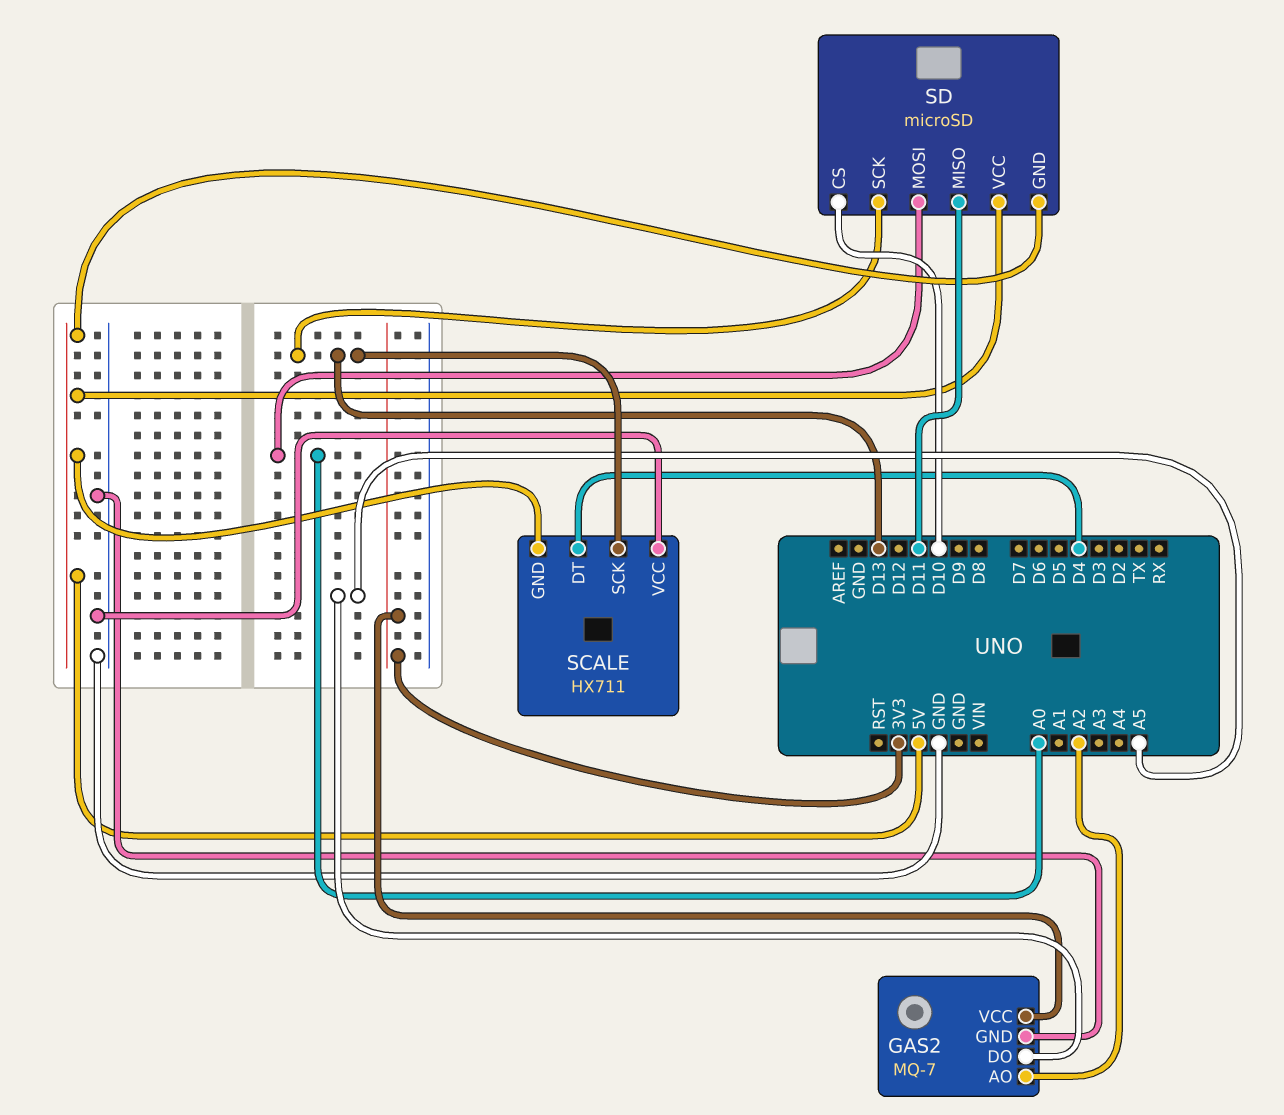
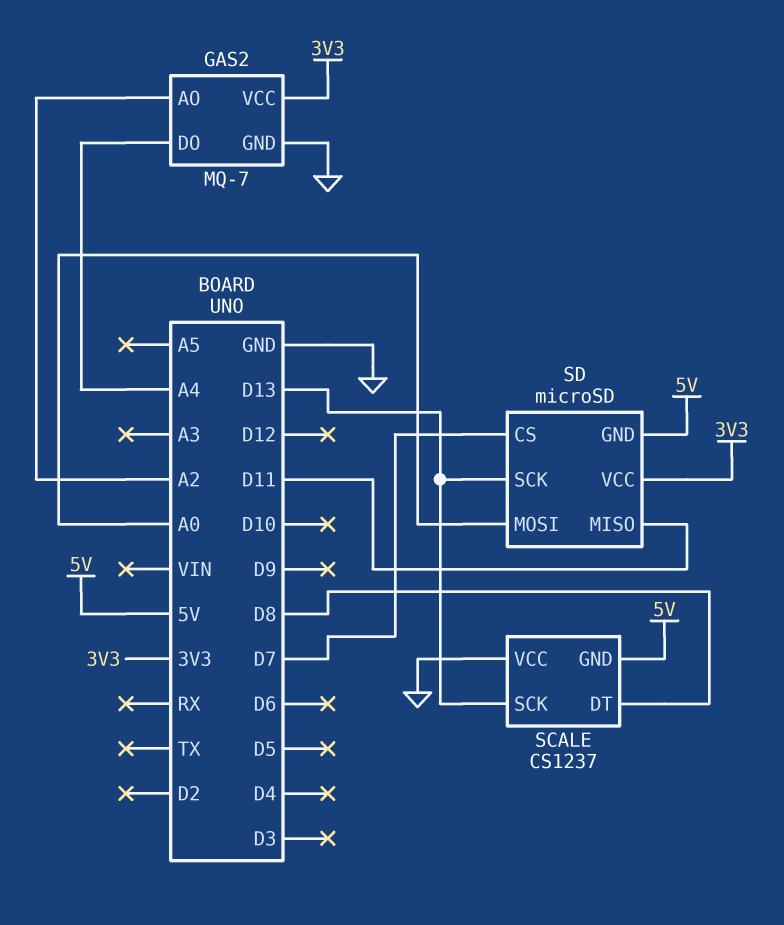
GAS2 pin DO: A5 -> A4
SCALE: HX711 -> CS1237
SCALE pin DT: D4 -> D8
SD pin CS: D10 -> D7
SD pin VCC: 5V -> 3V3

